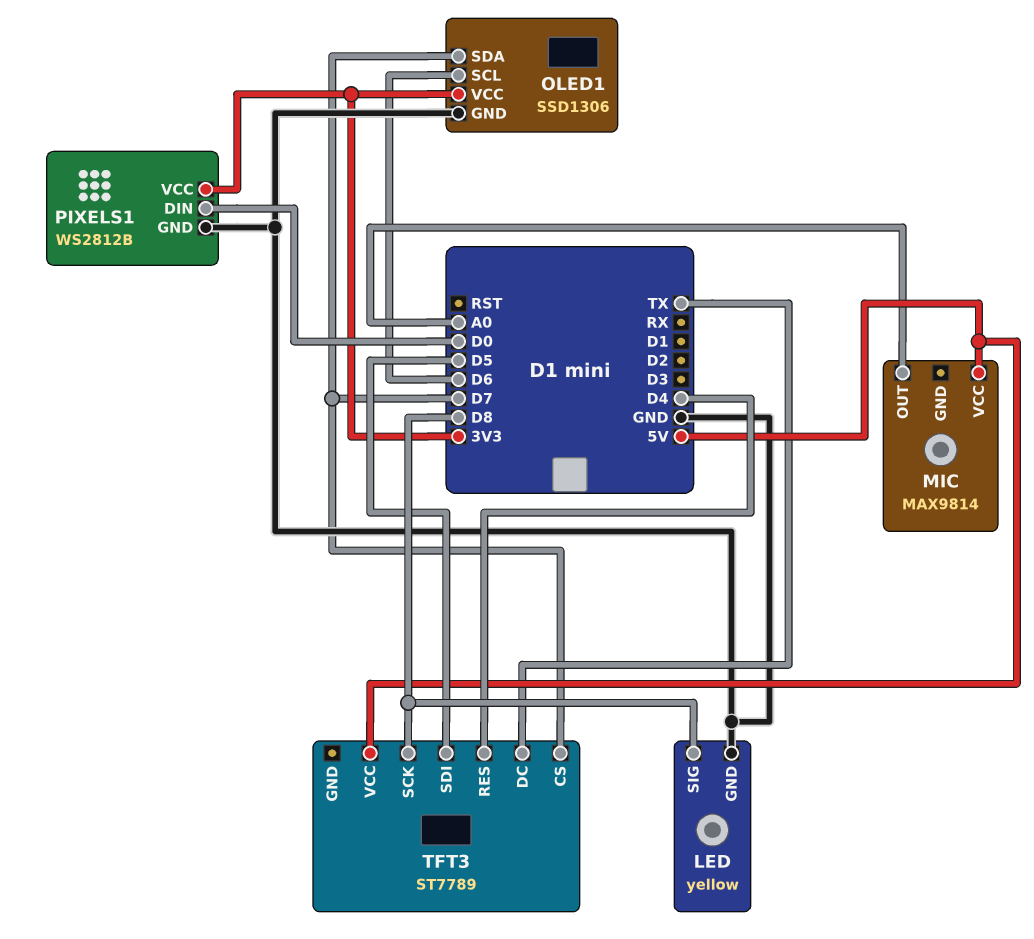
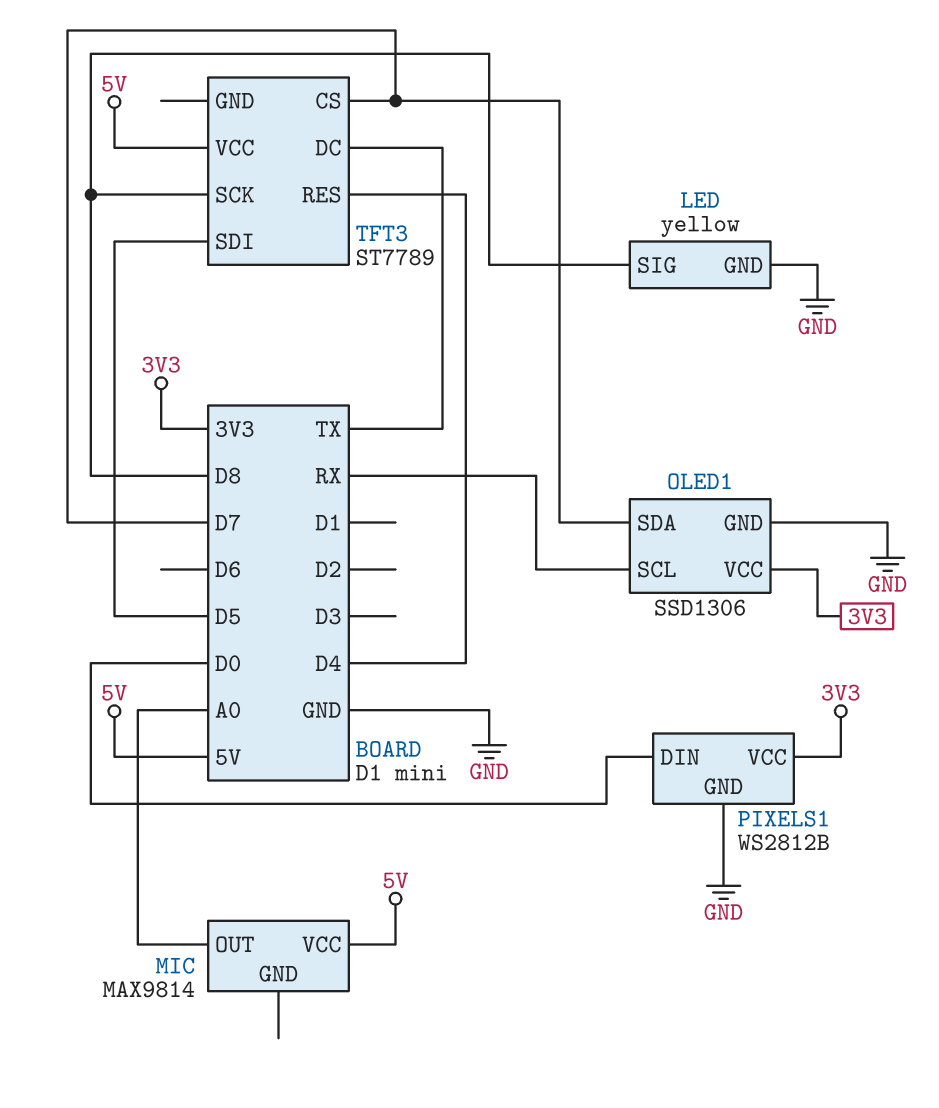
OLED1 pin SCL: D6 -> RX

